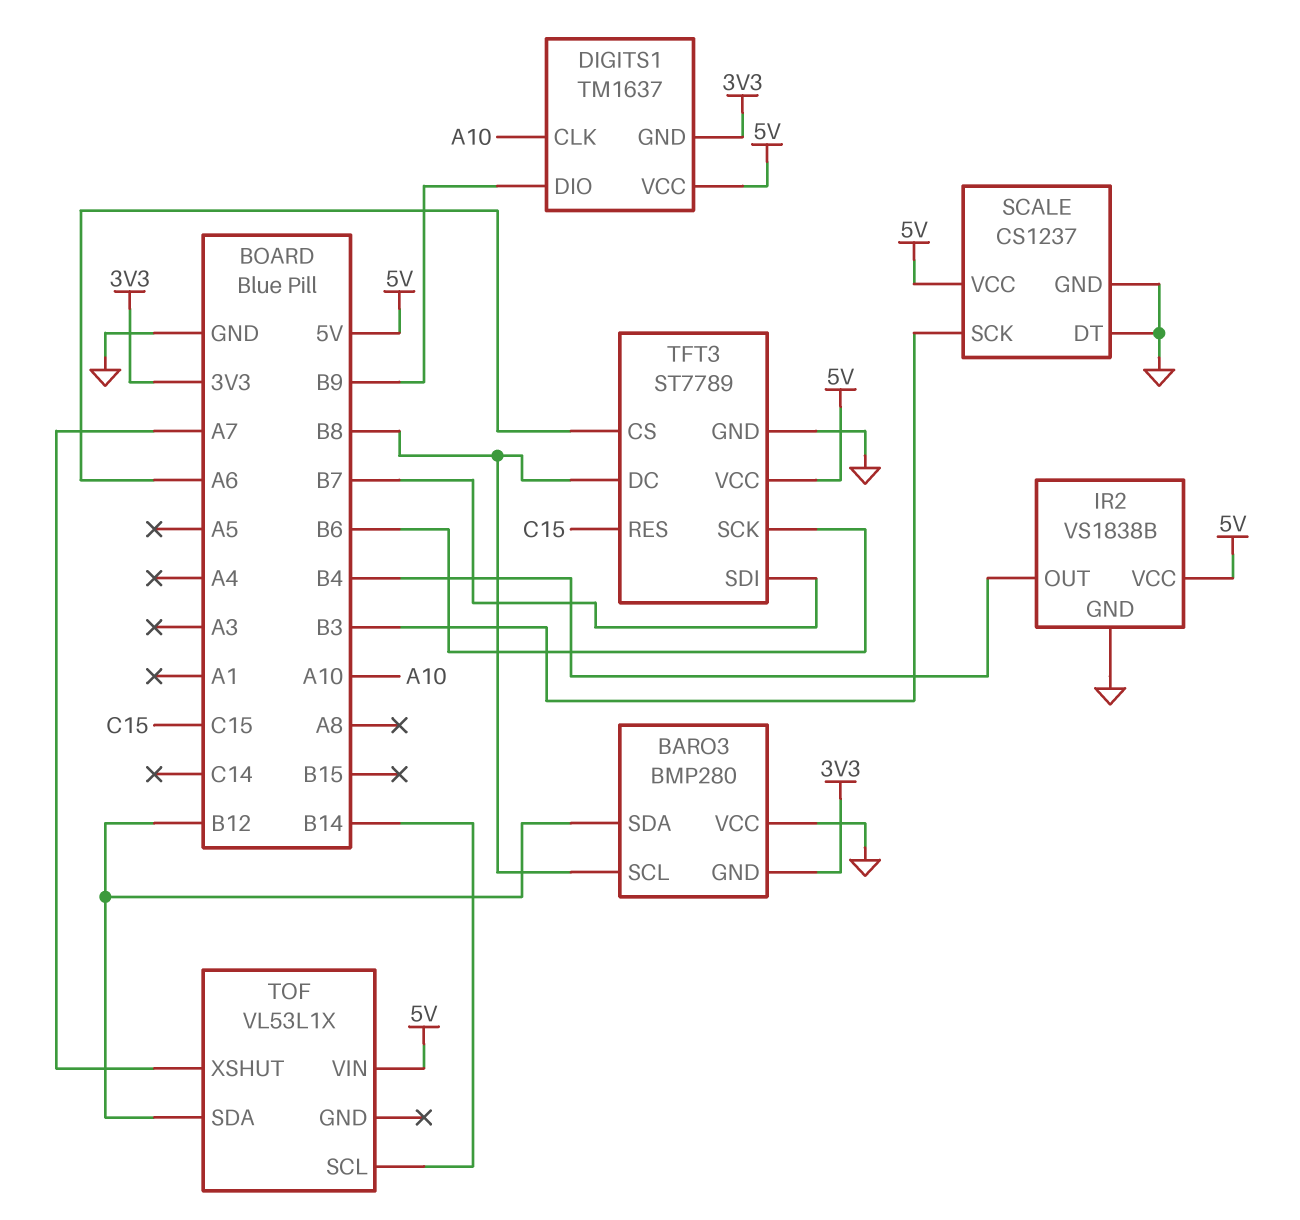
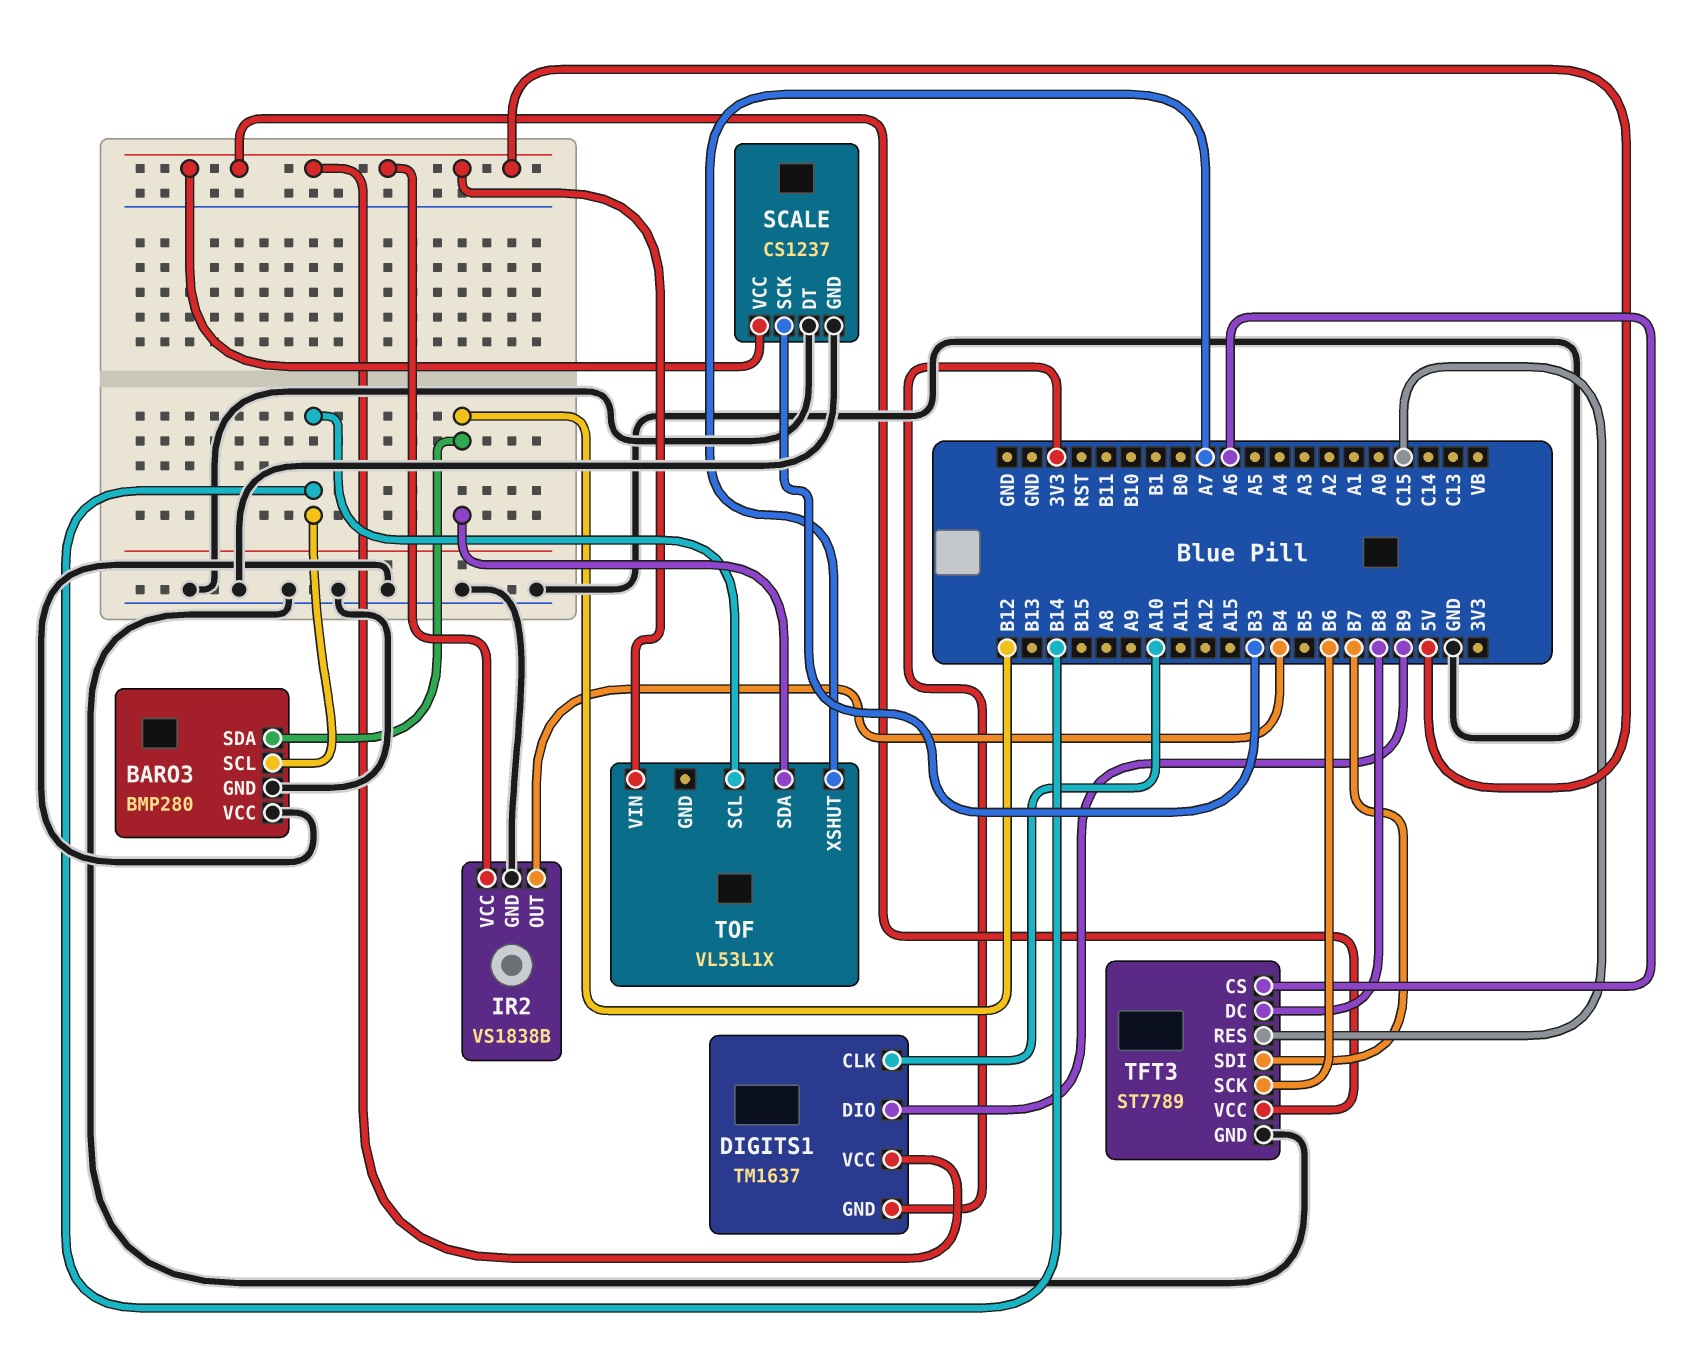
BARO3 pin GND: 3V3 -> GND
BARO3 pin SCL: B8 -> B14

